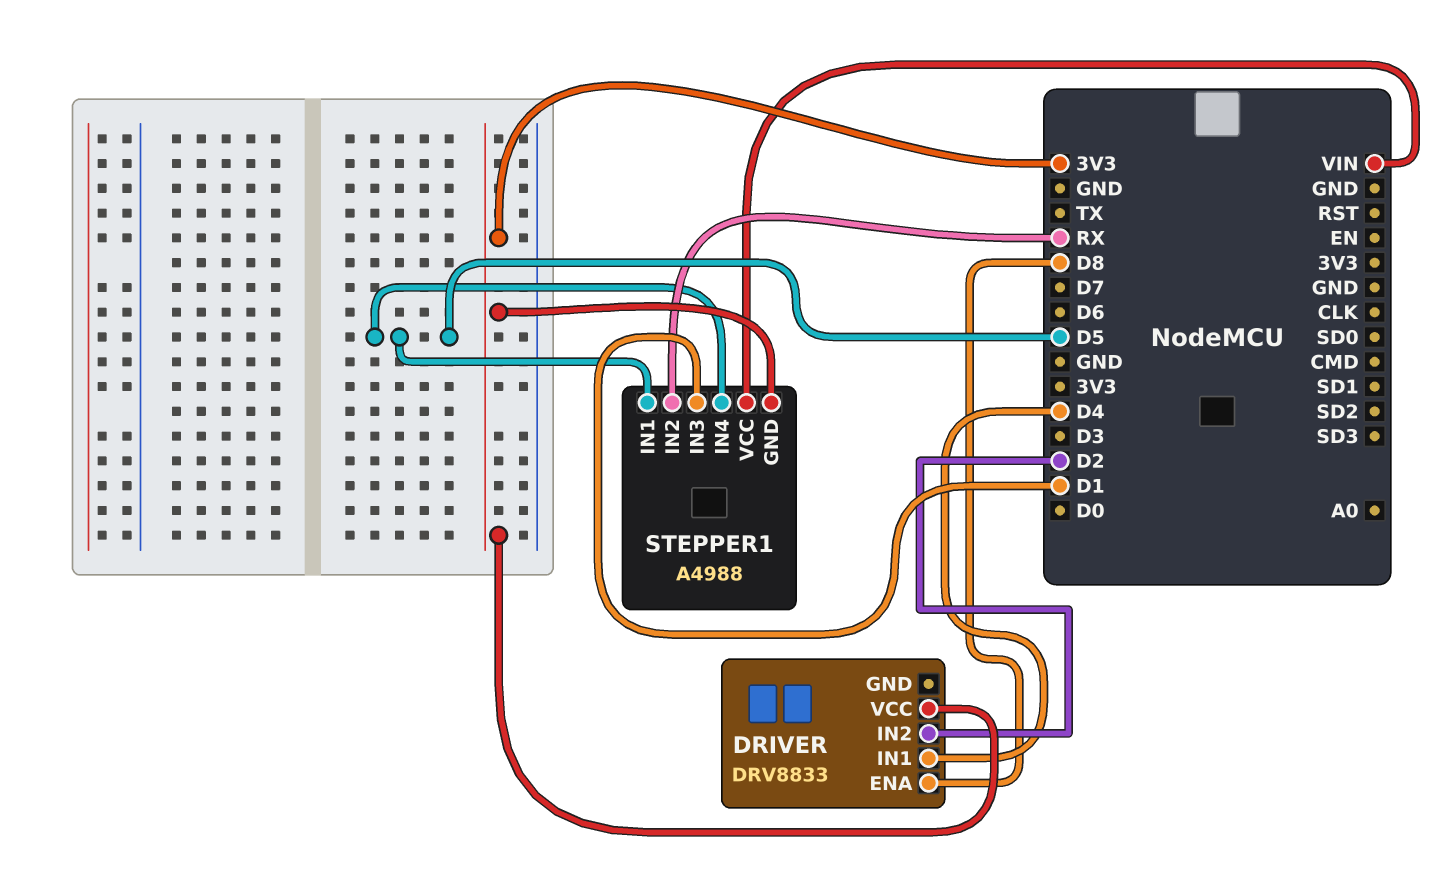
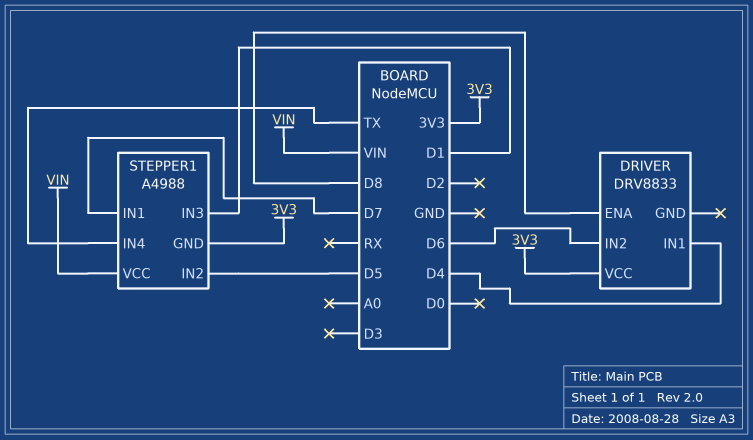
DRIVER pin IN2: D2 -> D6
STEPPER1 pin IN1: D5 -> D7
STEPPER1 pin IN2: RX -> D5
STEPPER1 pin IN4: D5 -> TX

